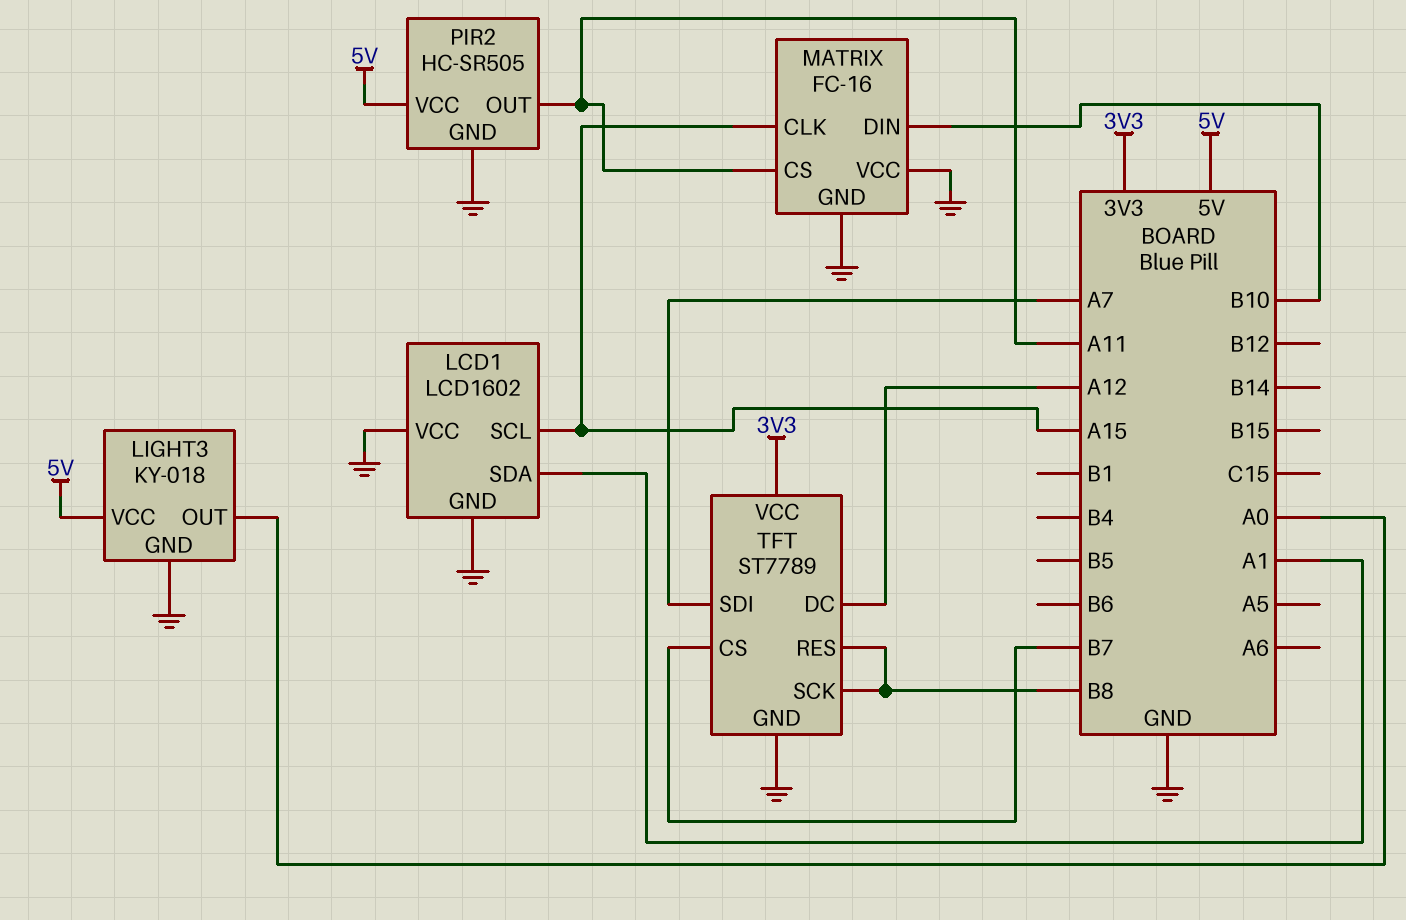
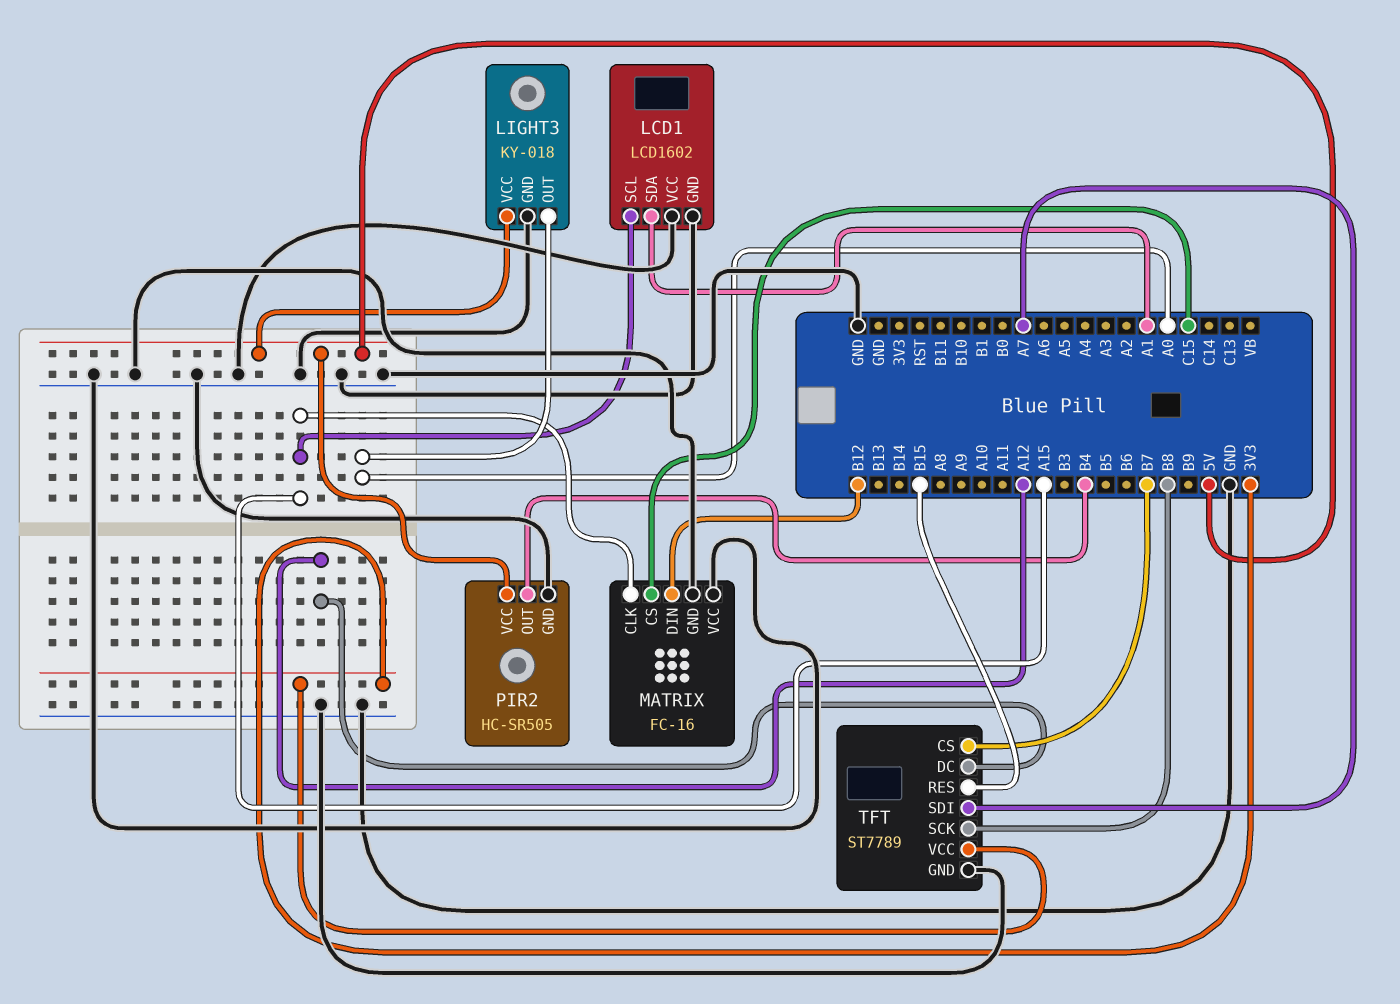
MATRIX pin CS: A11 -> C15
MATRIX pin DIN: B10 -> B12
PIR2 pin OUT: A11 -> B4
TFT pin RES: B8 -> B15

